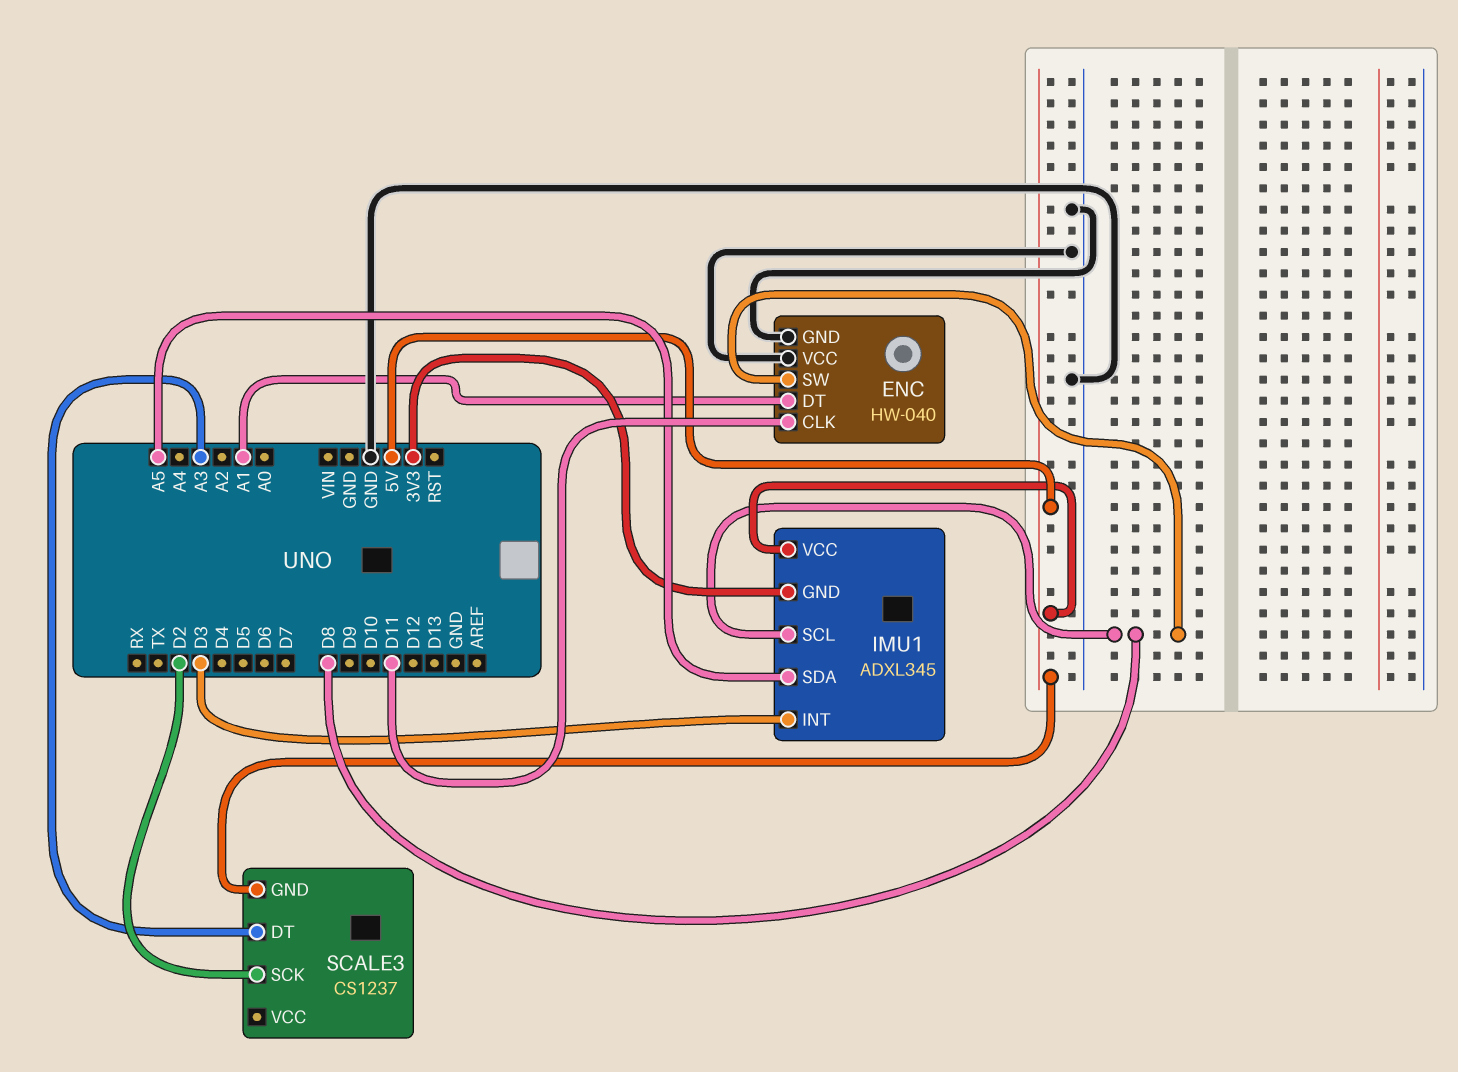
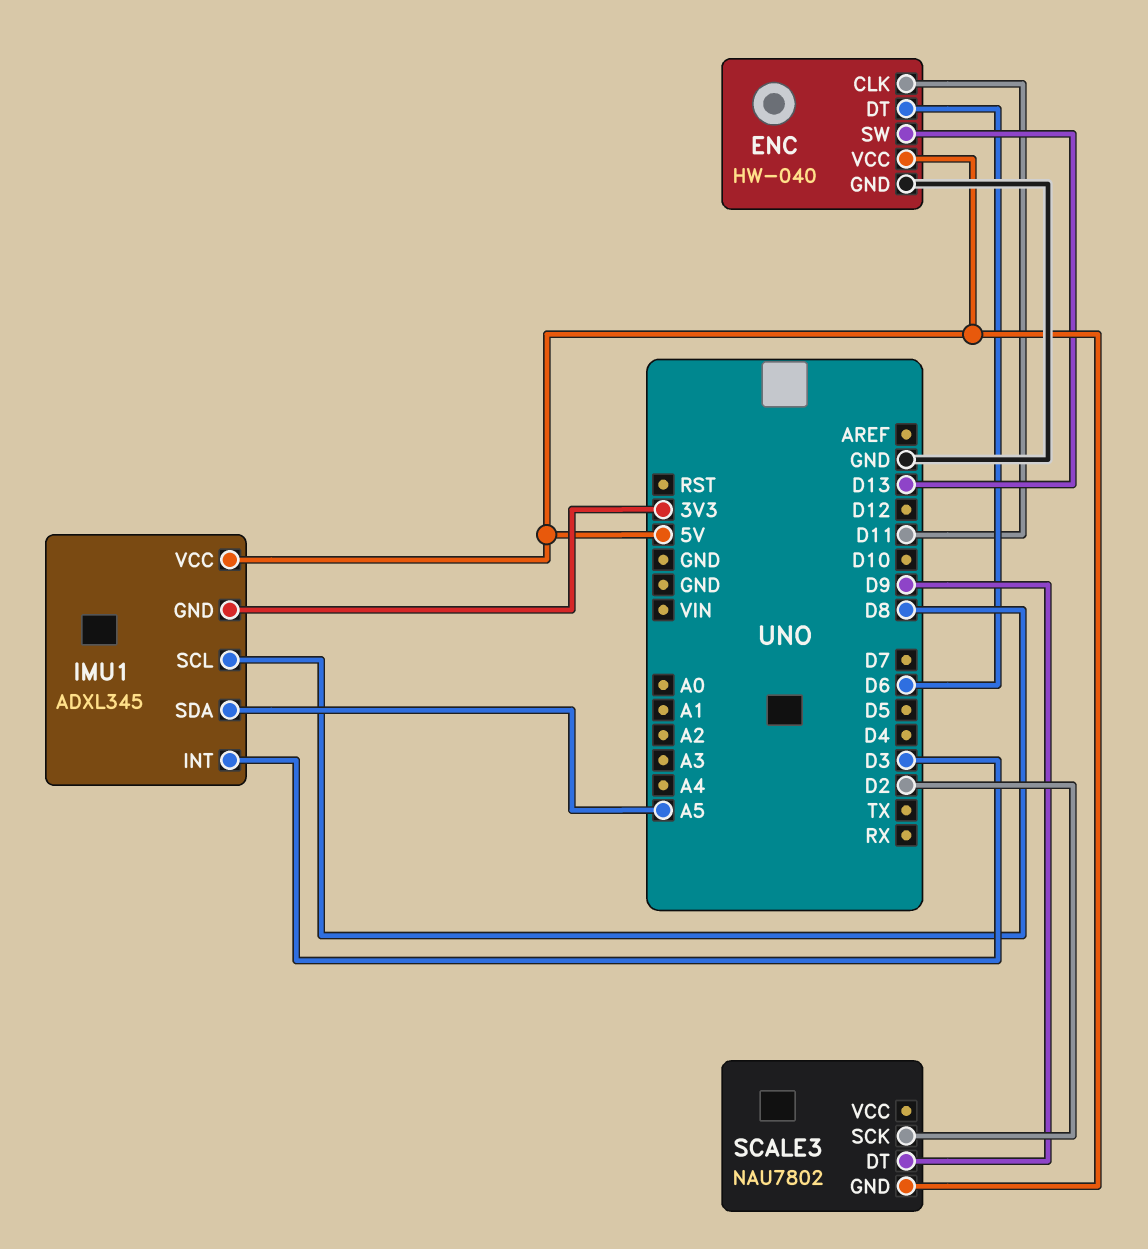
ENC pin DT: A1 -> D6
ENC pin SW: D8 -> D13
ENC pin VCC: GND -> 5V
SCALE3: CS1237 -> NAU7802
SCALE3 pin DT: A3 -> D9

